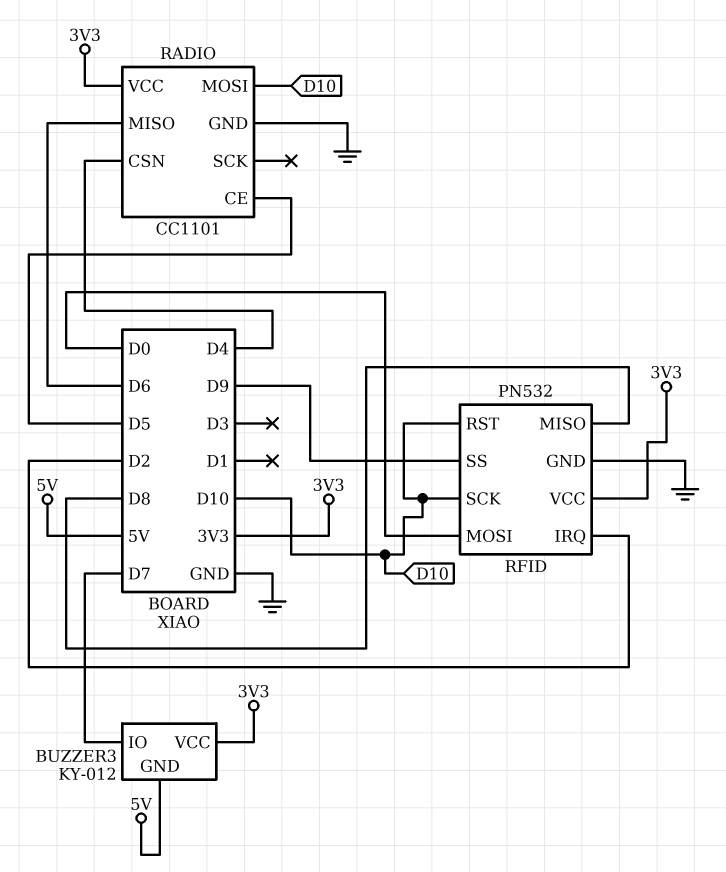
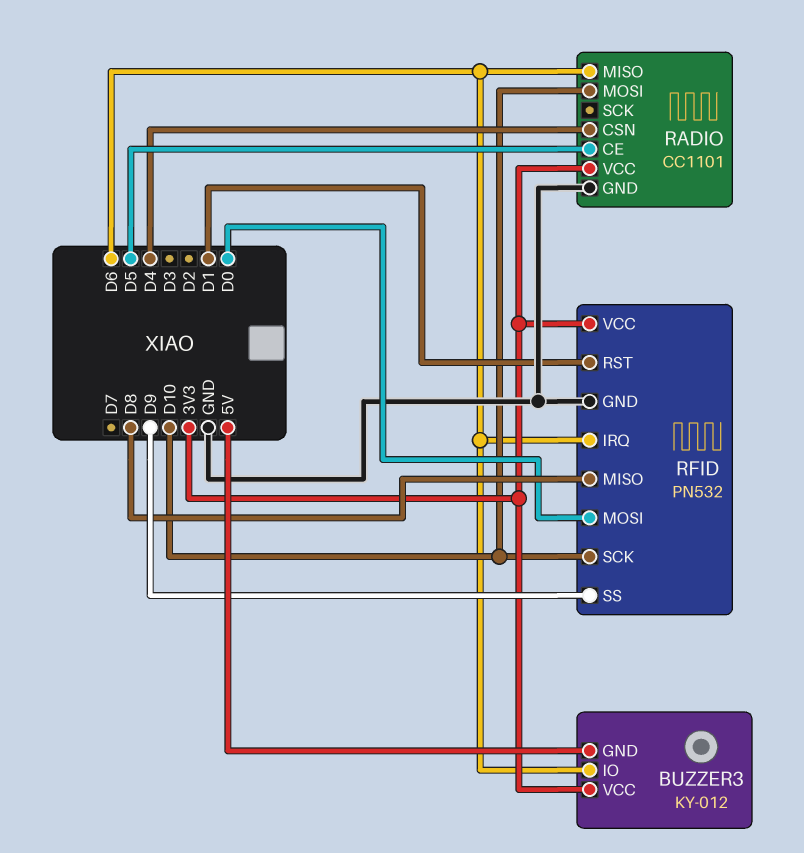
BUZZER3 pin IO: D7 -> D6
RFID pin IRQ: D2 -> D6
RFID pin RST: D10 -> D1

